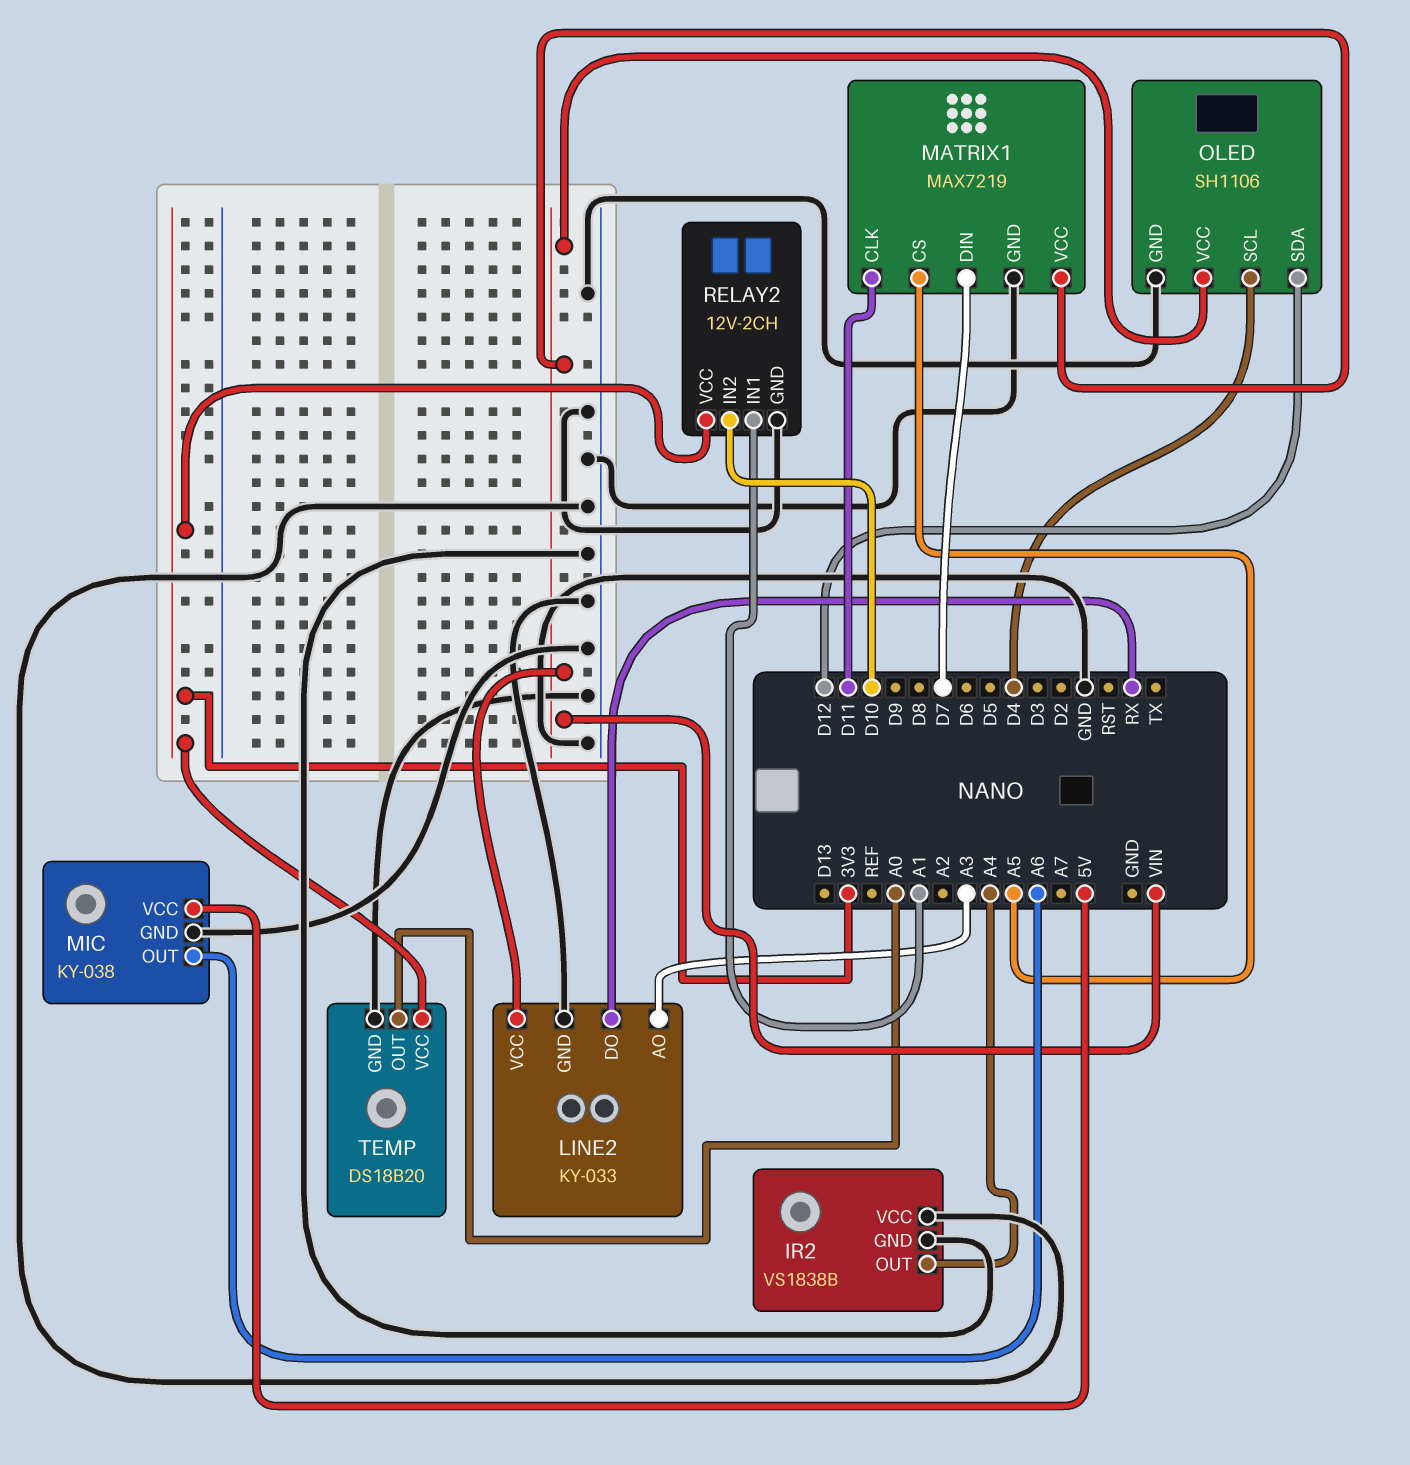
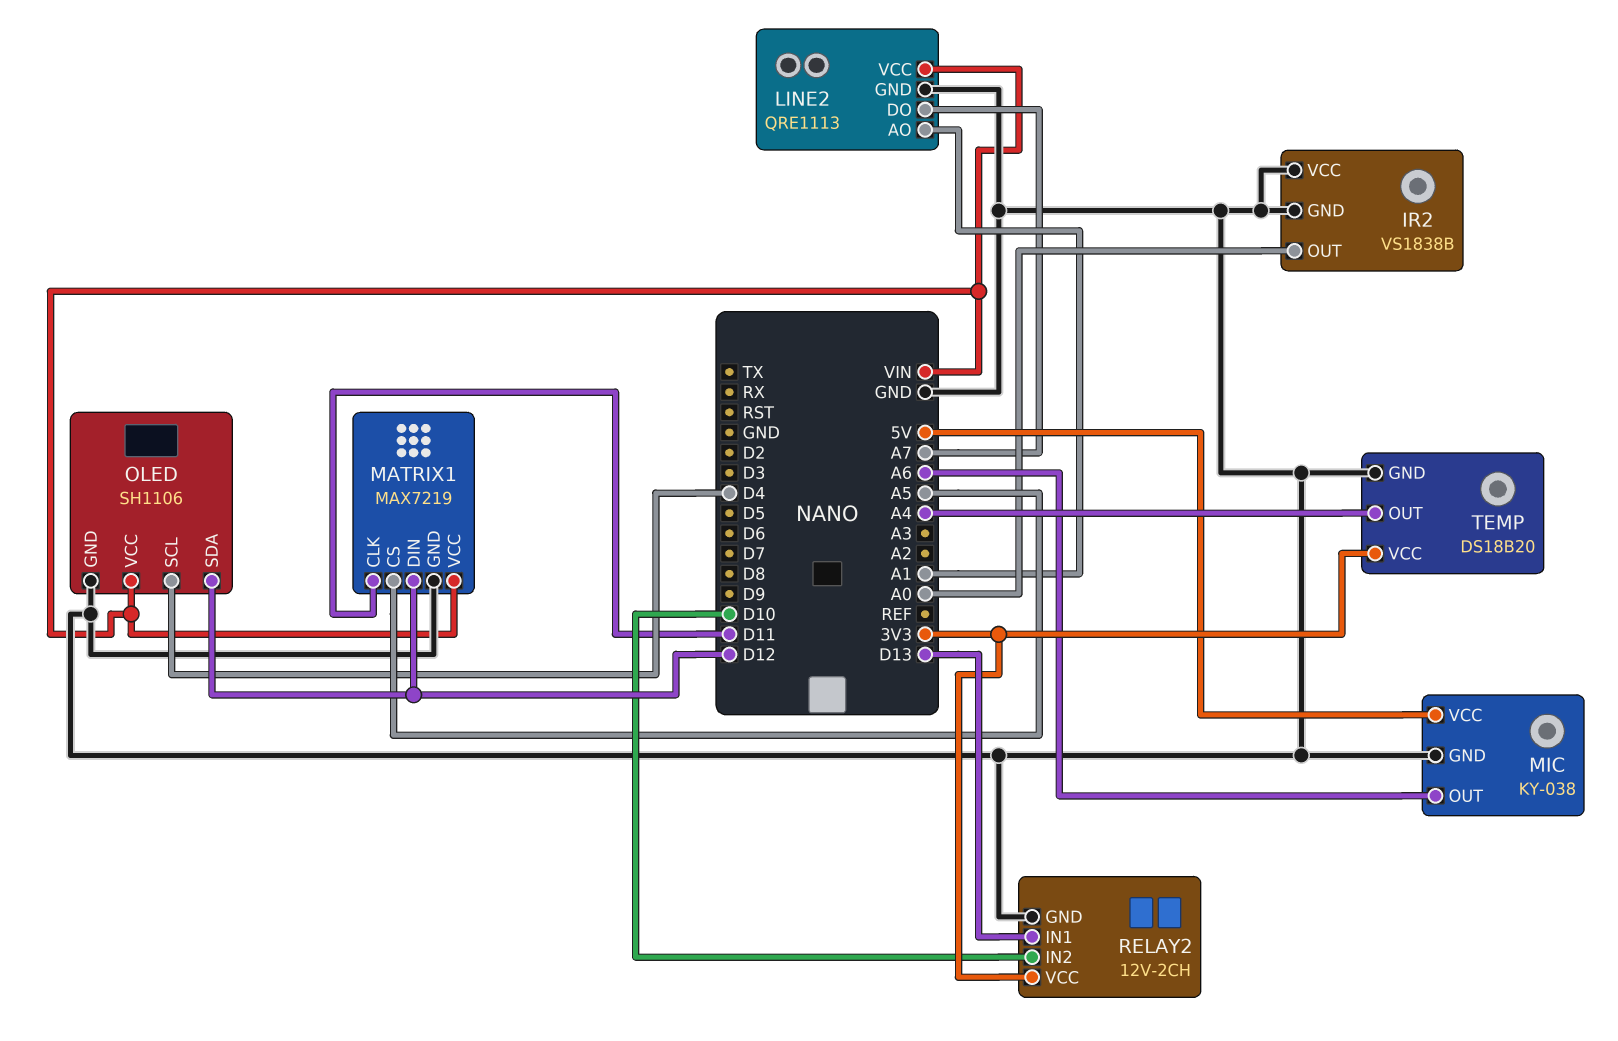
IR2 pin OUT: A4 -> A0
LINE2: KY-033 -> QRE1113
LINE2 pin AO: A3 -> A1
LINE2 pin DO: RX -> A7
MATRIX1 pin DIN: D7 -> D12
RELAY2 pin IN1: A1 -> D13
TEMP pin OUT: A0 -> A4

